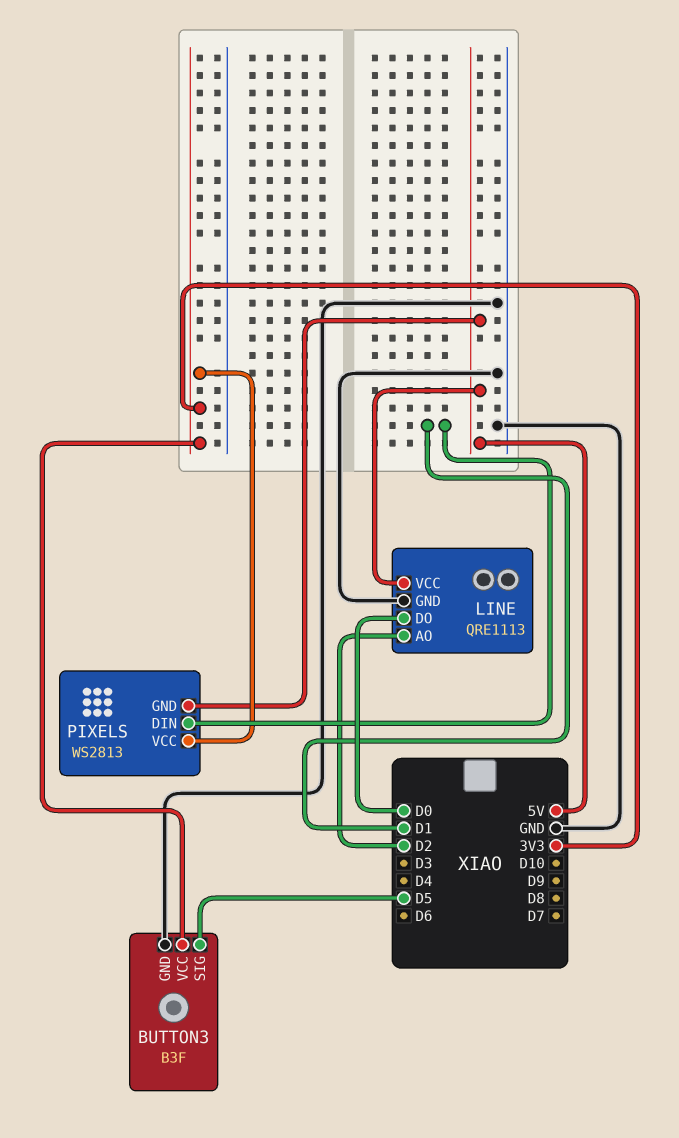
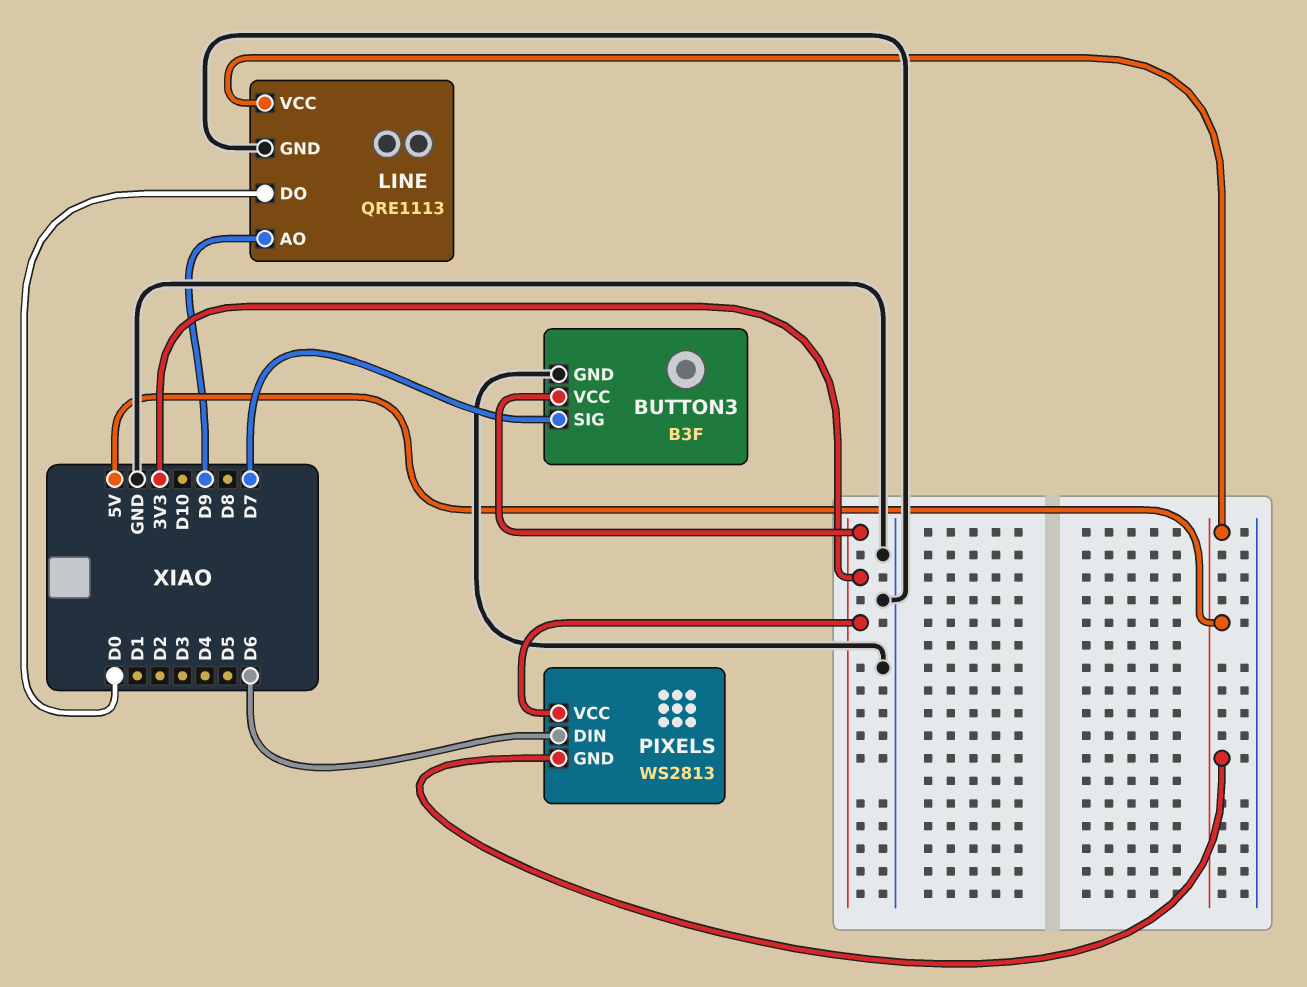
BUTTON3 pin SIG: D5 -> D7
LINE pin AO: D2 -> D9
PIXELS pin DIN: D1 -> D6

